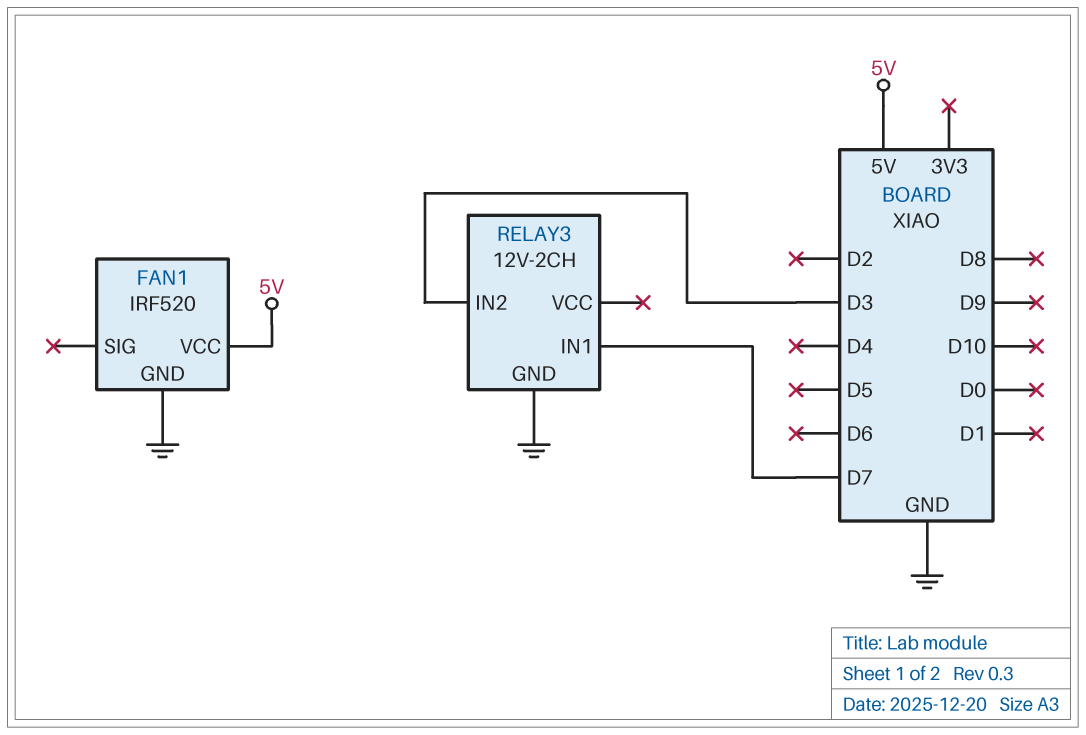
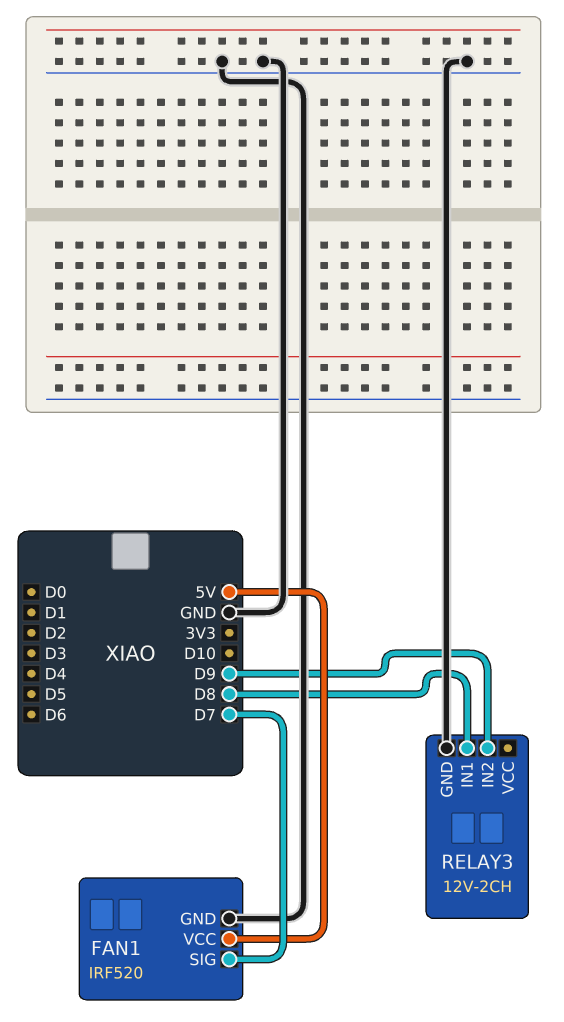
FAN1 pin SIG: none -> D7
RELAY3 pin IN1: D7 -> D8
RELAY3 pin IN2: D3 -> D9

